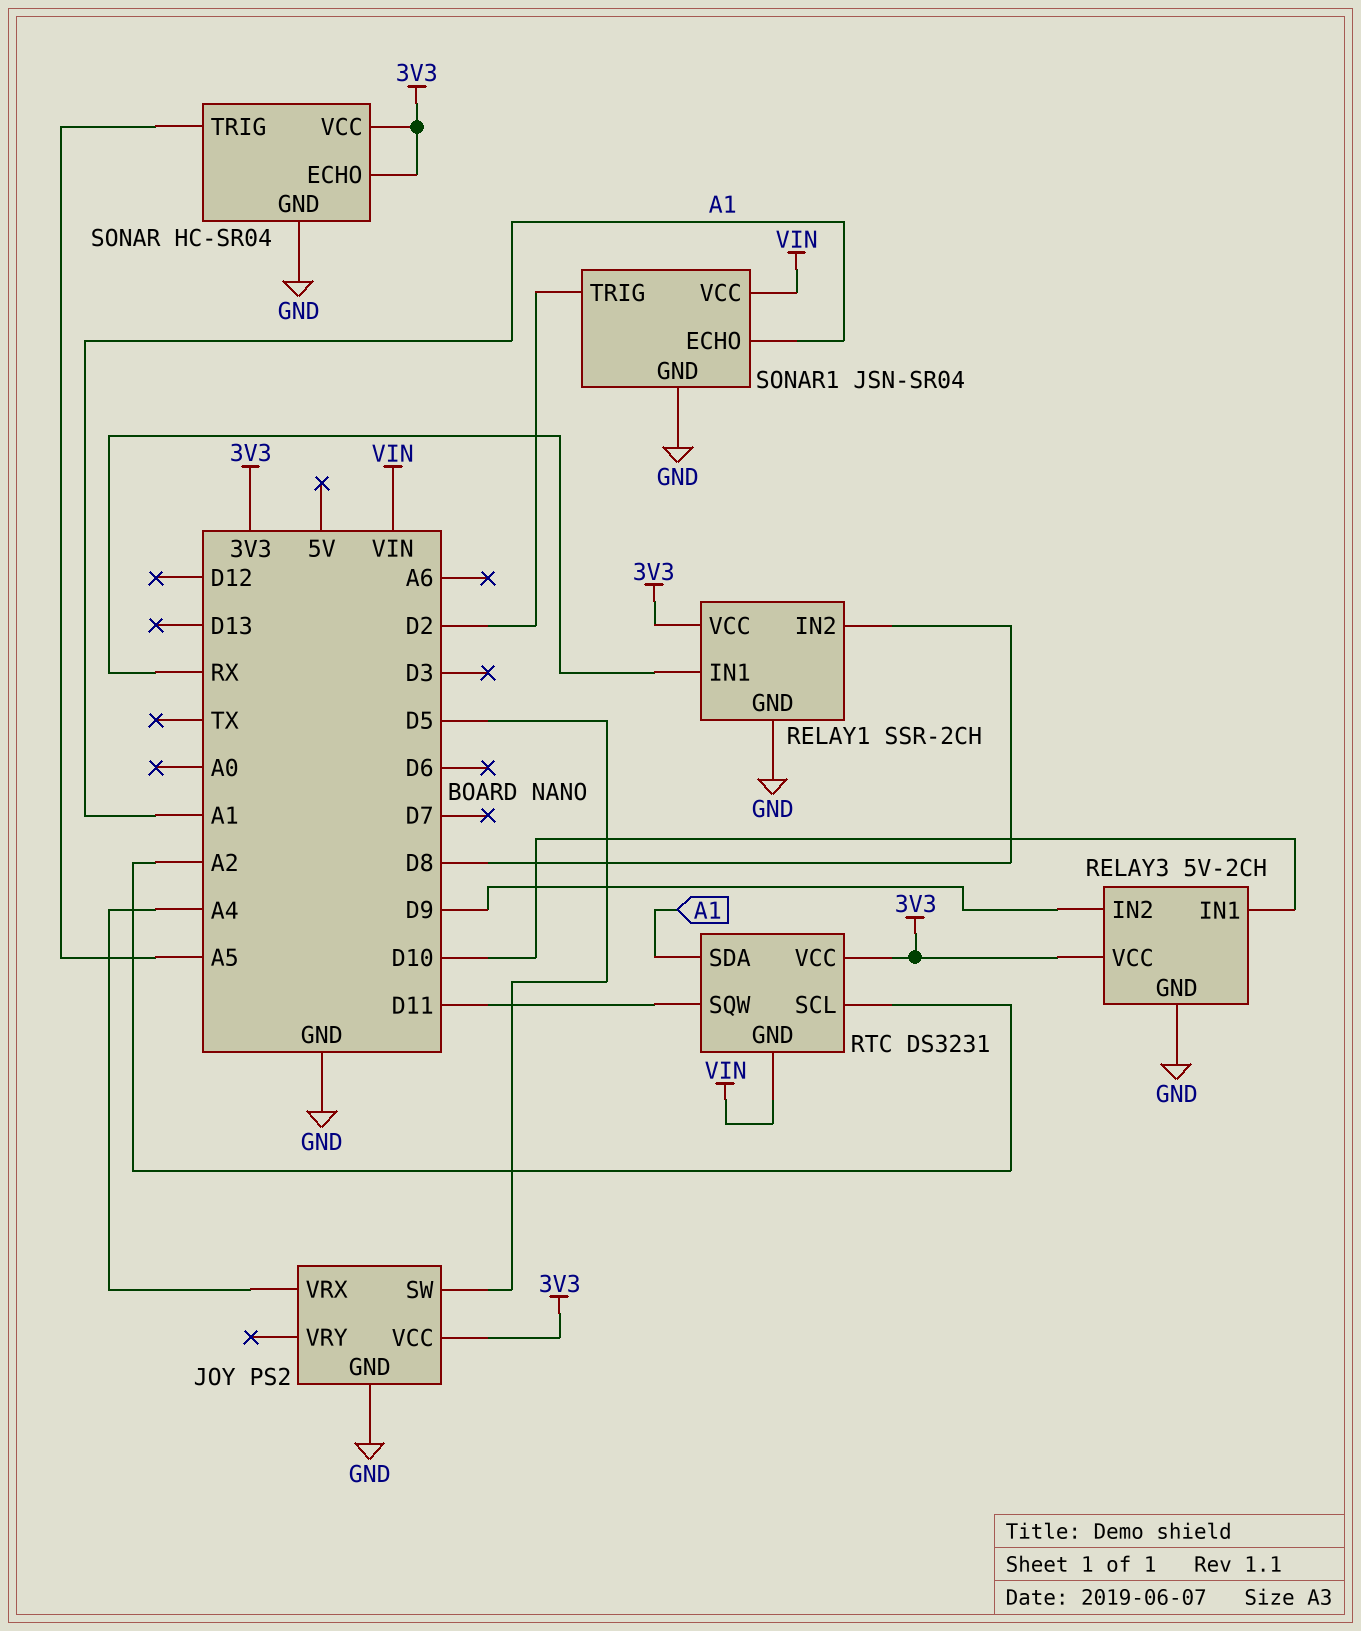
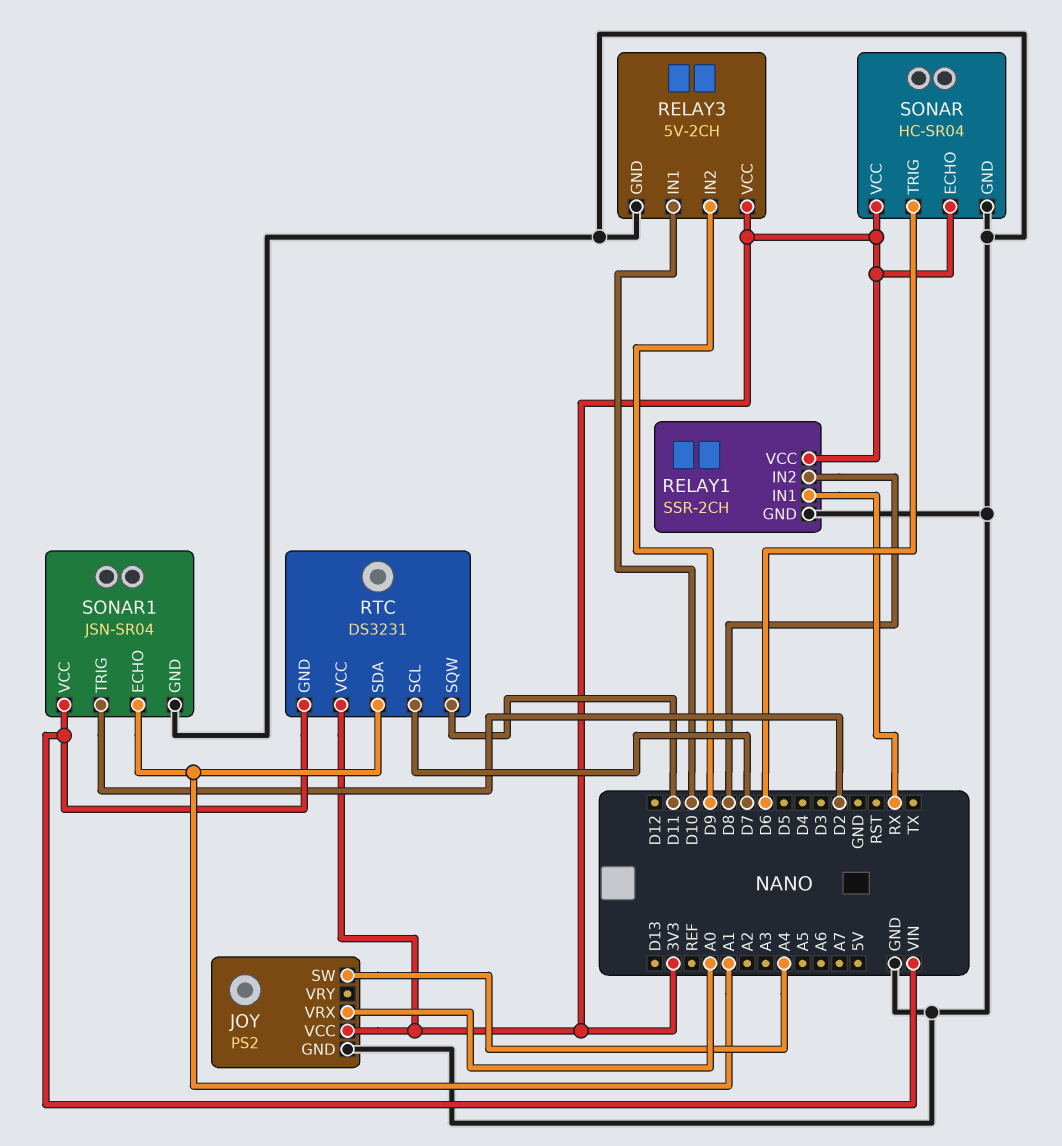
JOY pin SW: D5 -> A4
JOY pin VRX: A4 -> A0
RTC pin SCL: A2 -> D7
SONAR pin TRIG: A5 -> D6

